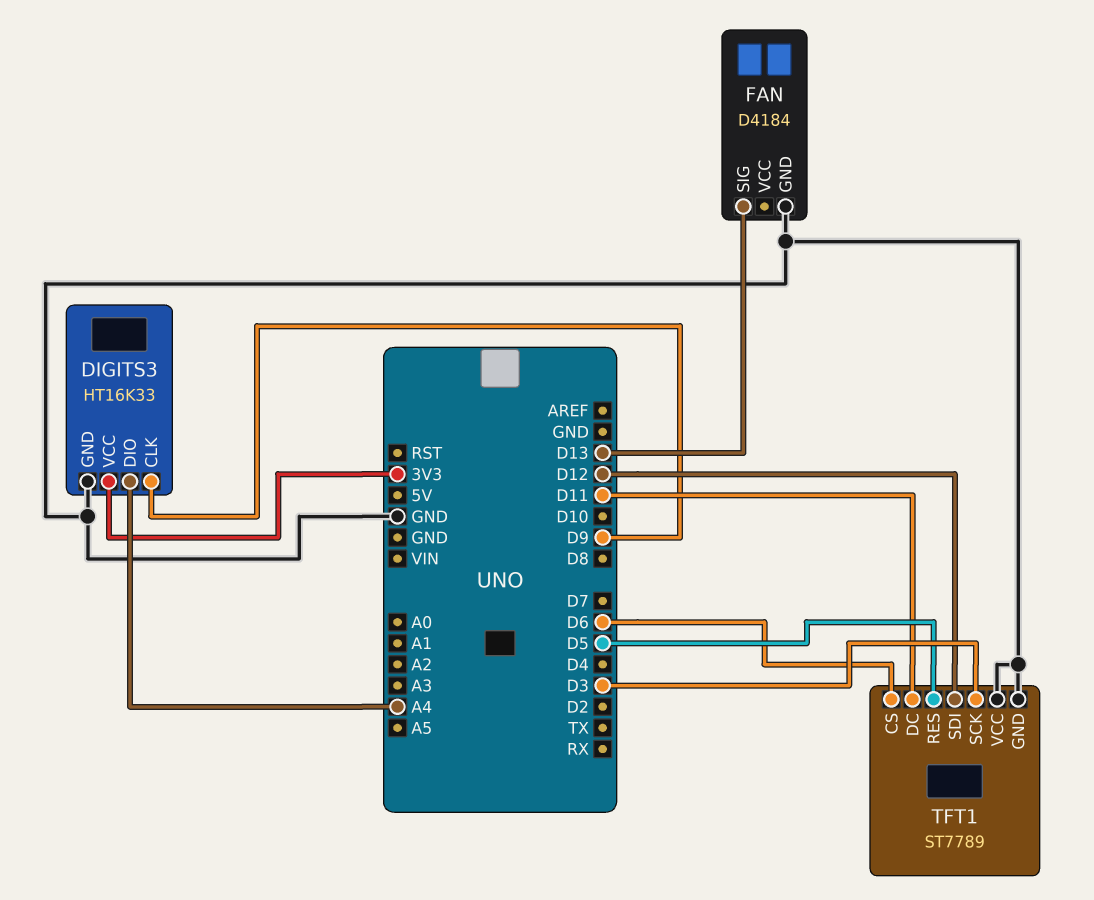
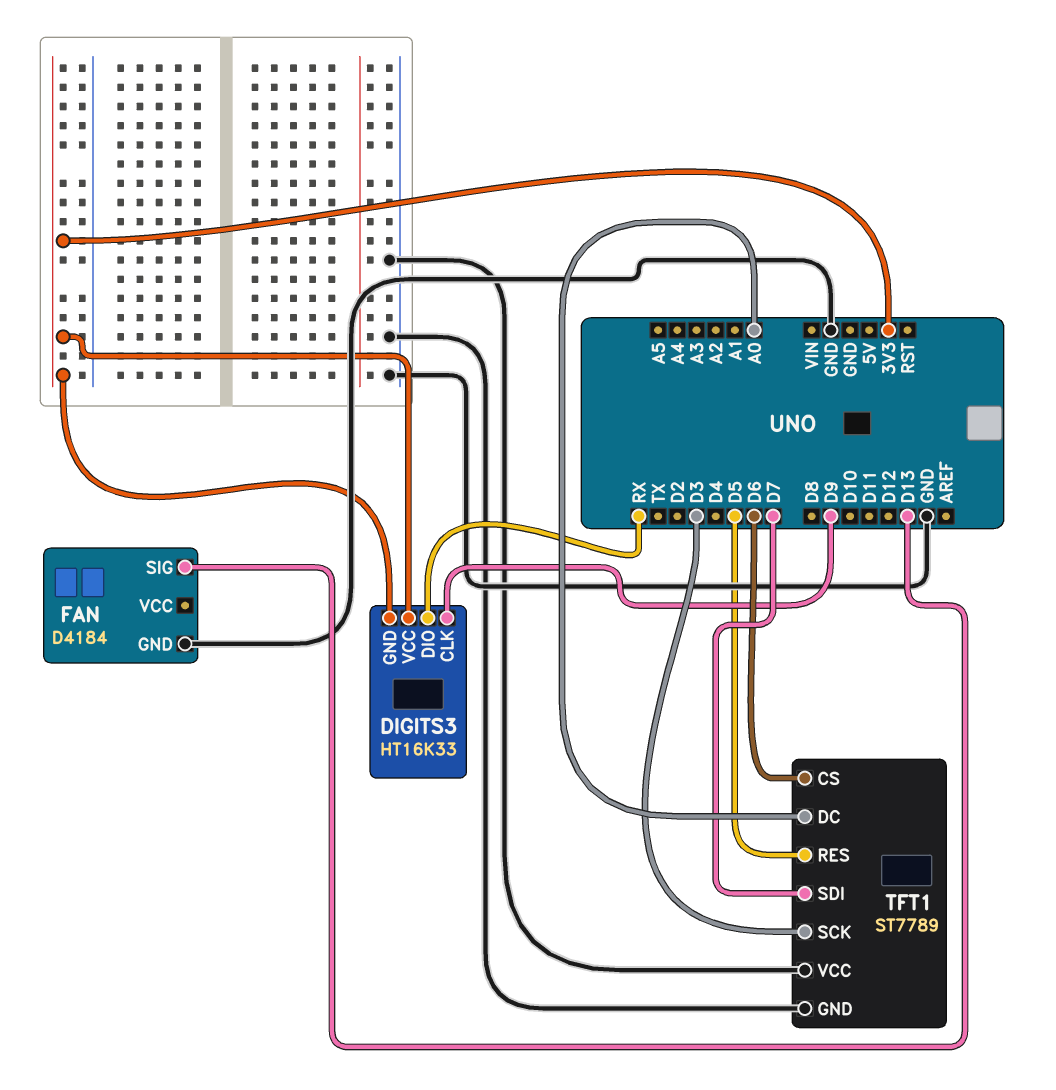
DIGITS3 pin DIO: A4 -> RX
DIGITS3 pin GND: GND -> 3V3
TFT1 pin DC: D11 -> A0
TFT1 pin SDI: D12 -> D7

